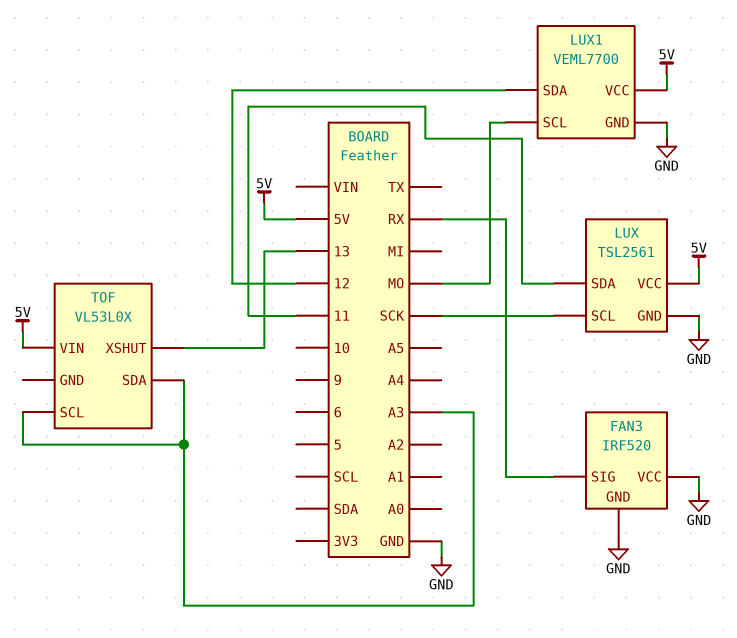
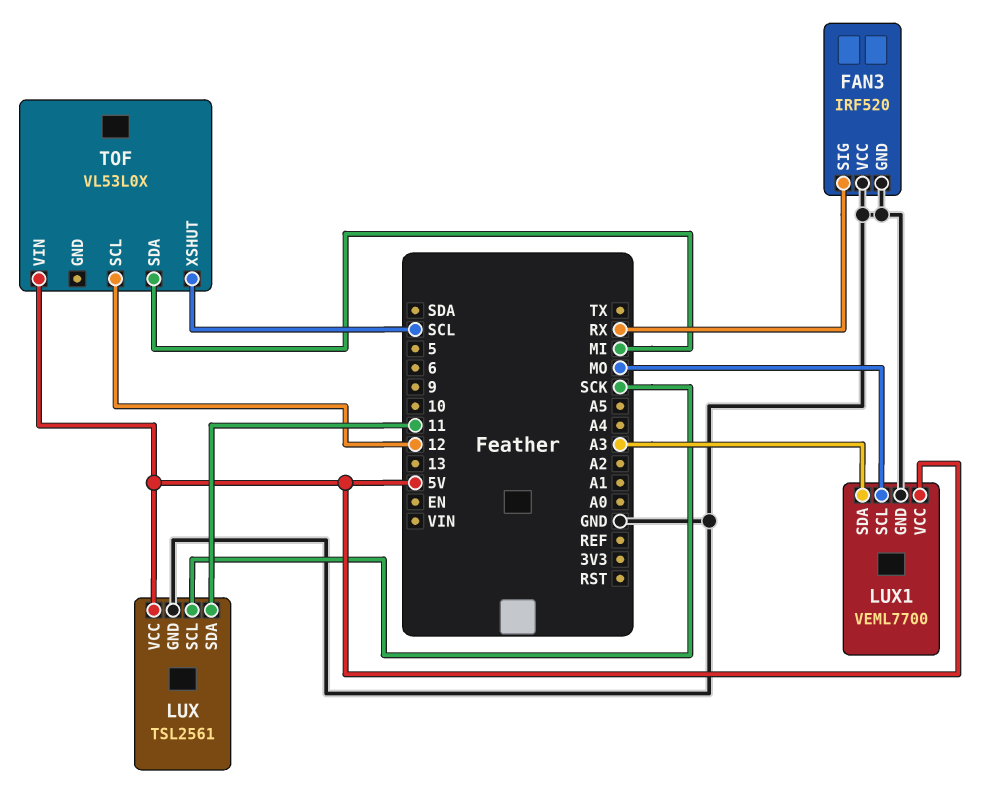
LUX1 pin SDA: 12 -> A3
TOF pin SCL: A3 -> 12
TOF pin SDA: A3 -> MI
TOF pin XSHUT: 13 -> SCL

